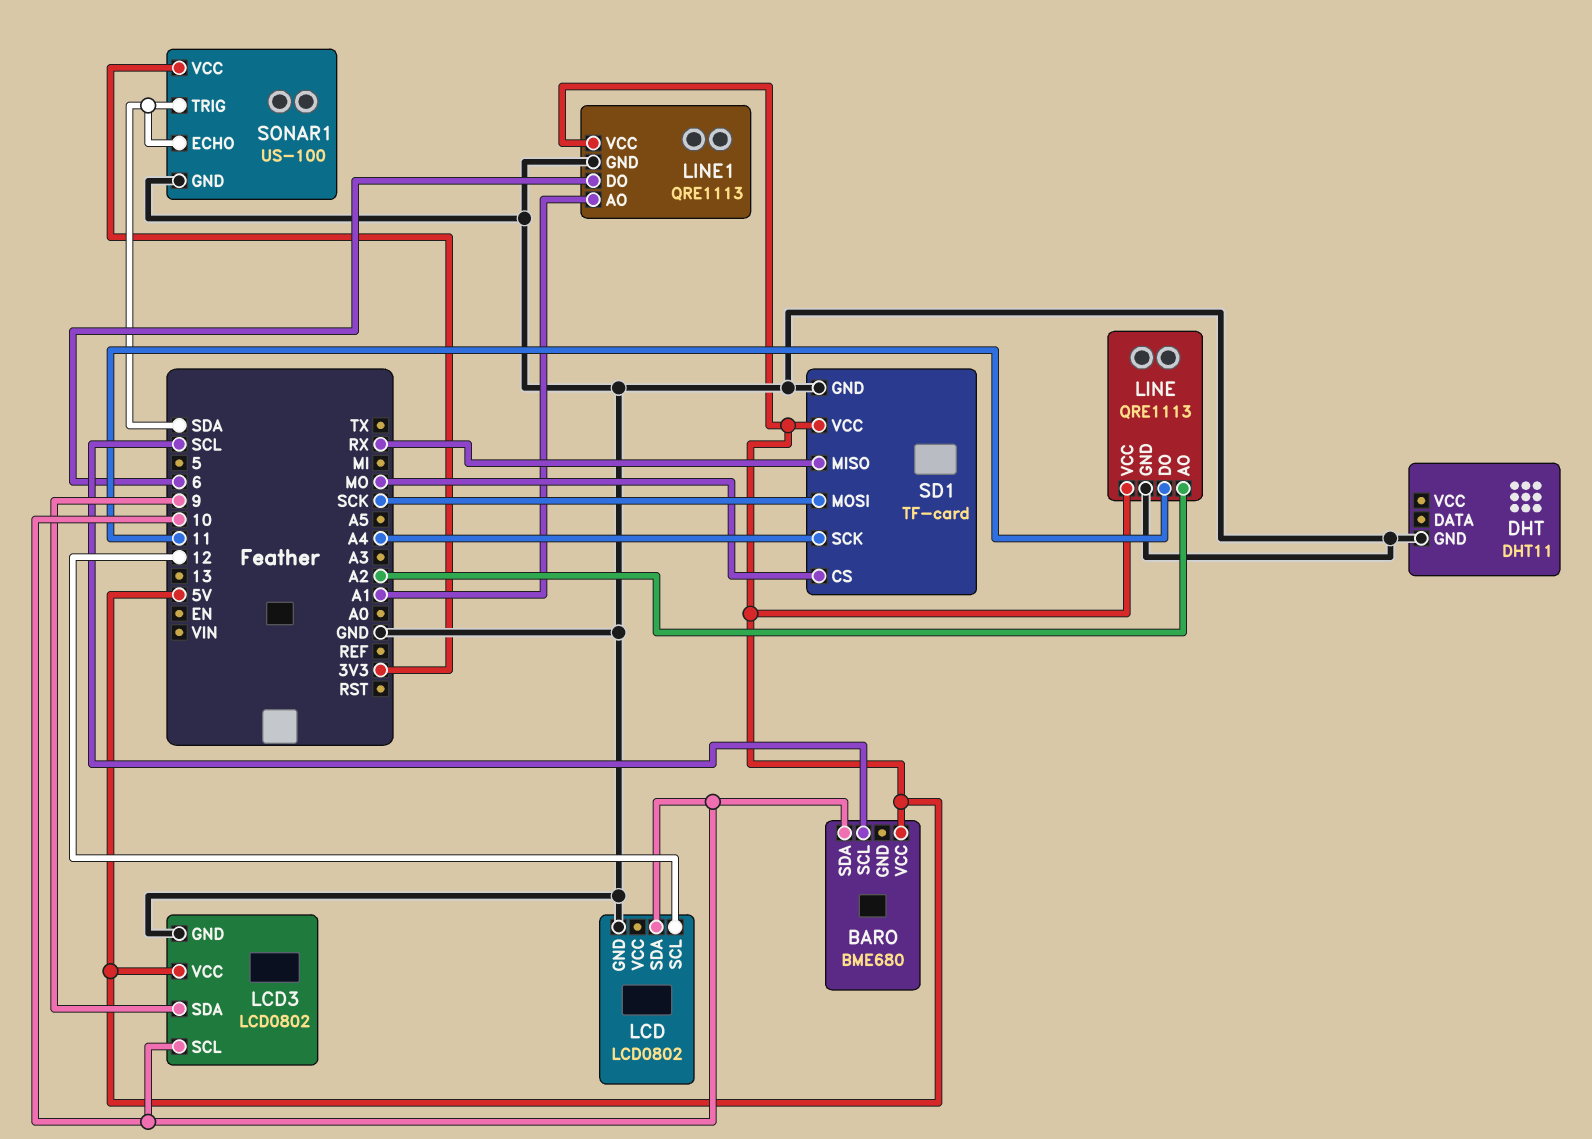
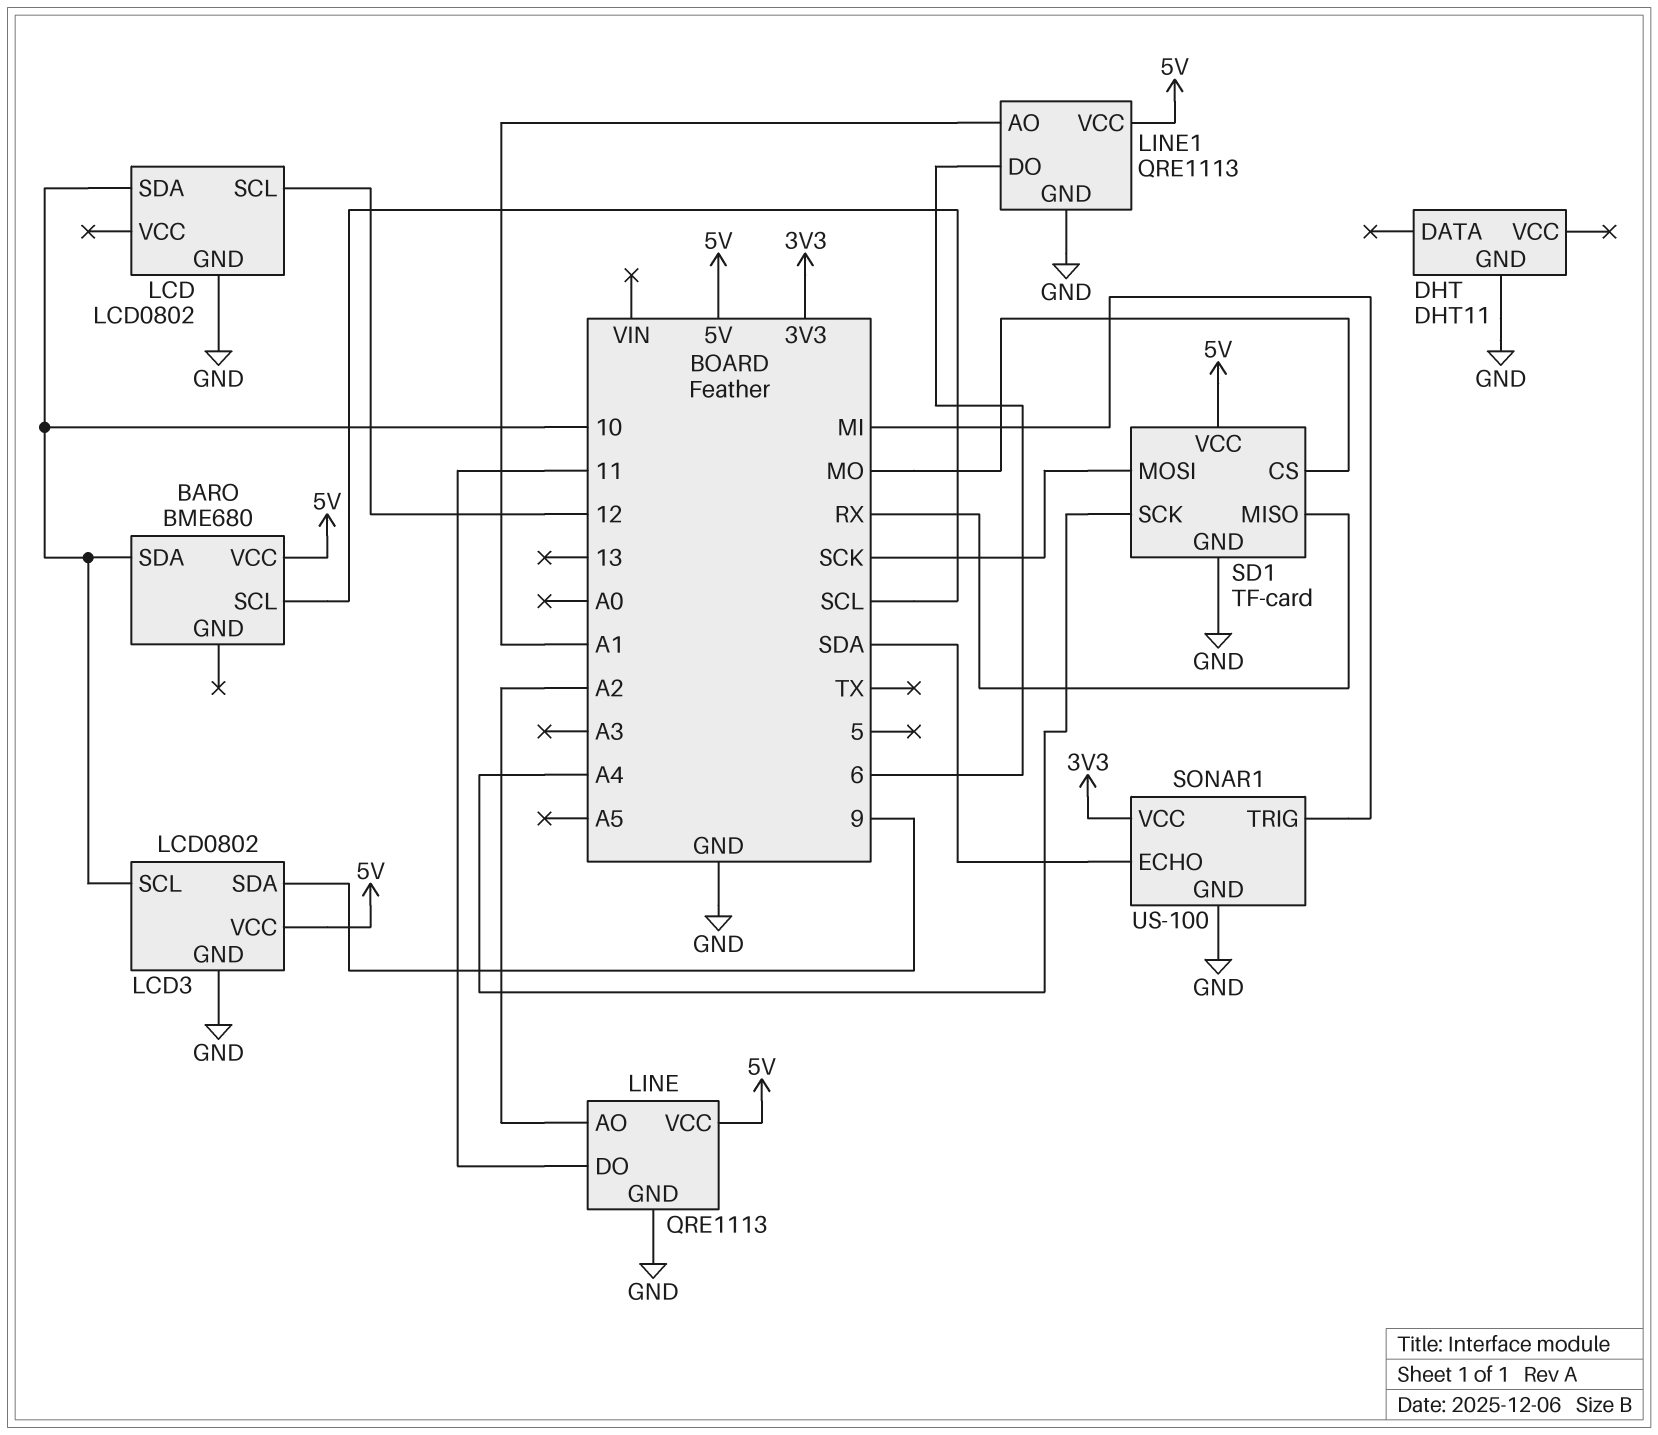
SONAR1 pin TRIG: SDA -> MI

